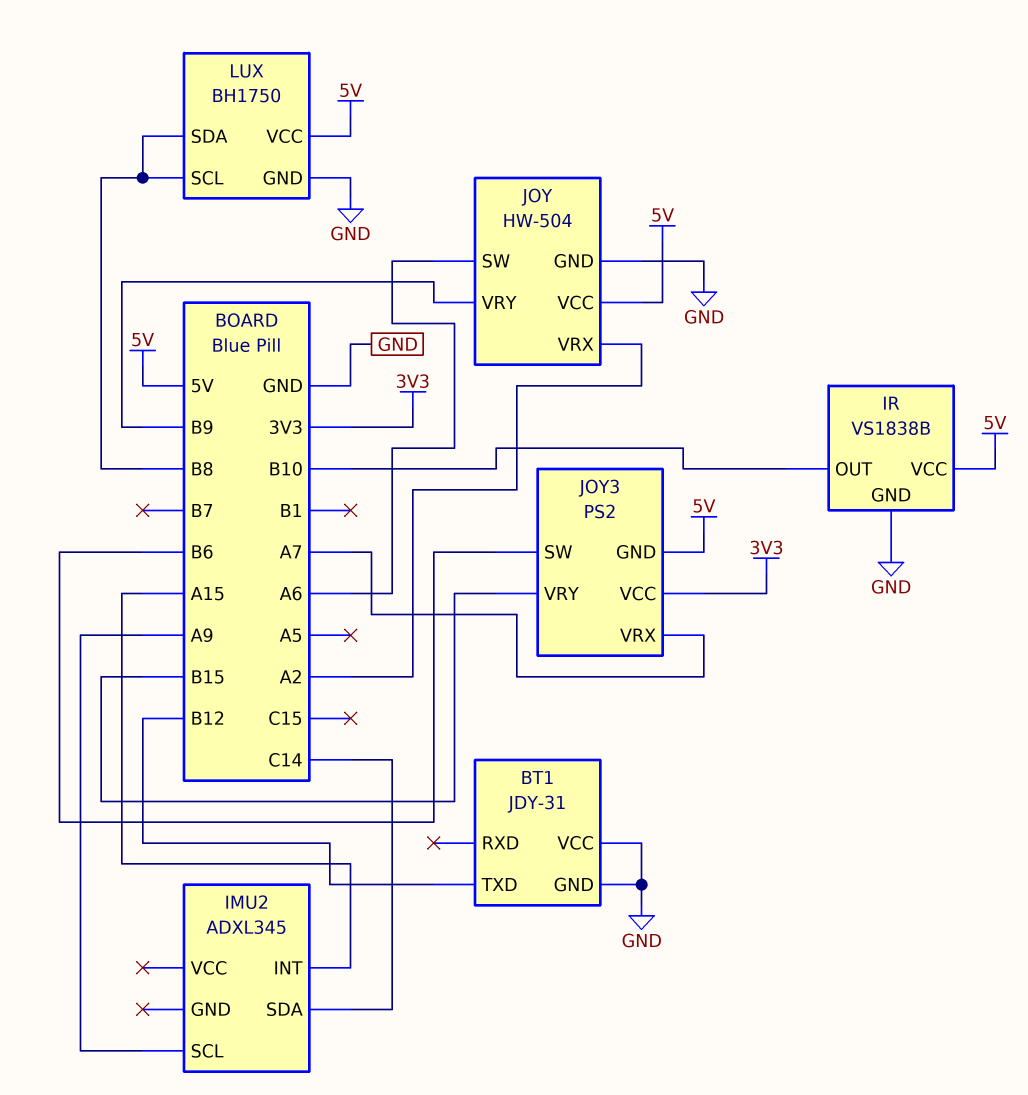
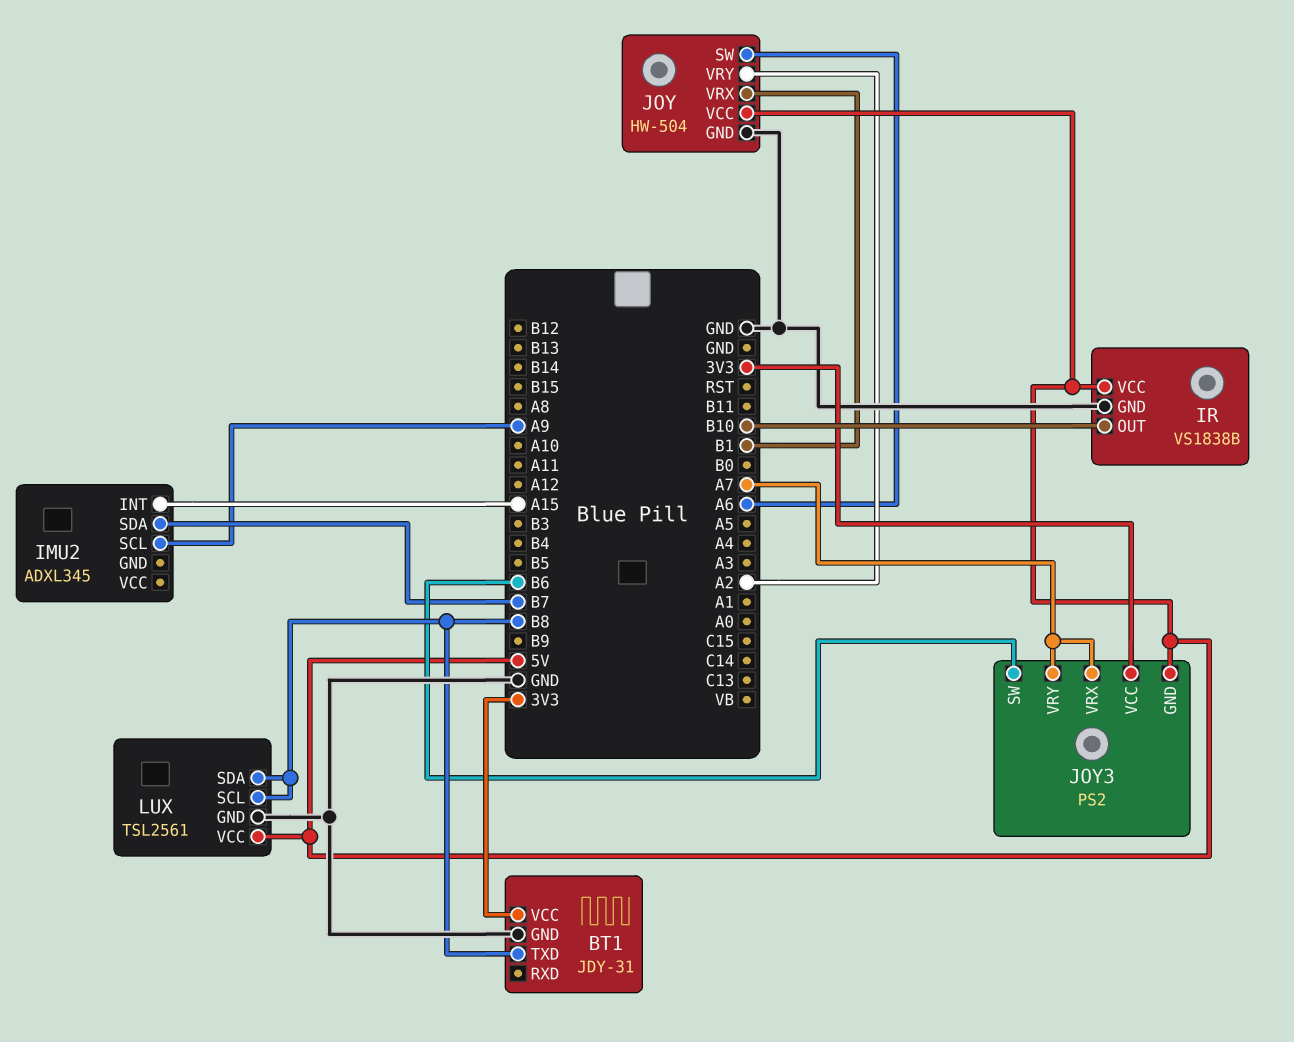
BT1 pin TXD: B12 -> B8
BT1 pin VCC: GND -> 3V3
IMU2 pin SDA: C14 -> B7
JOY pin VRX: A2 -> B1
JOY pin VRY: B9 -> A2
JOY3 pin VRY: B15 -> A7
LUX: BH1750 -> TSL2561

